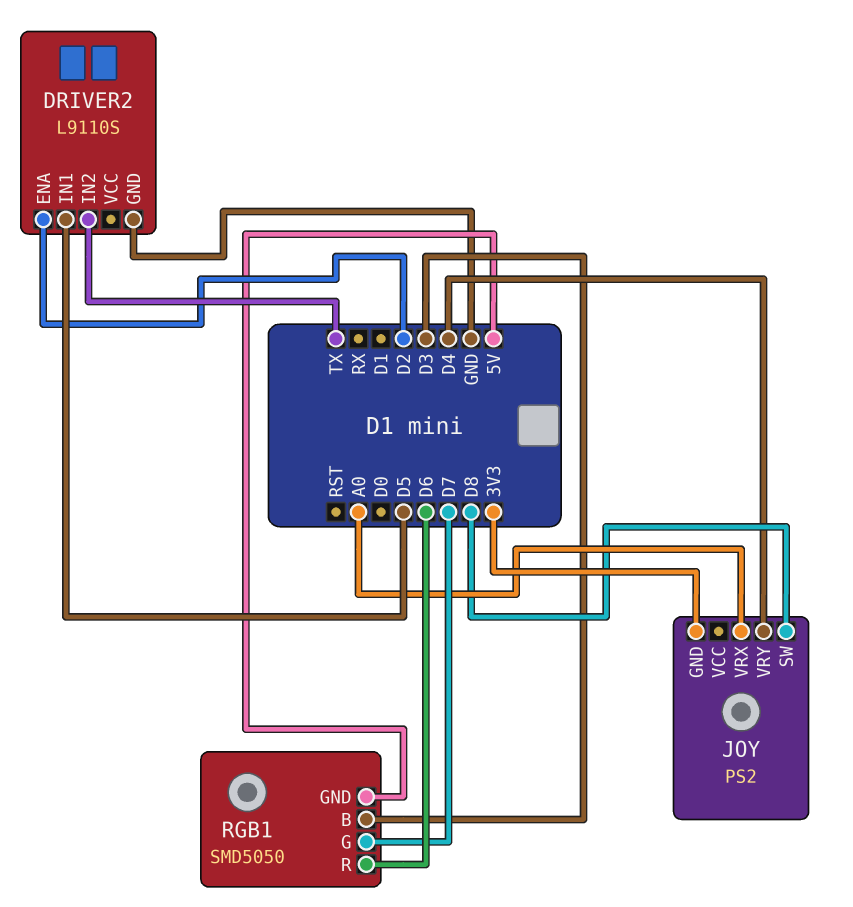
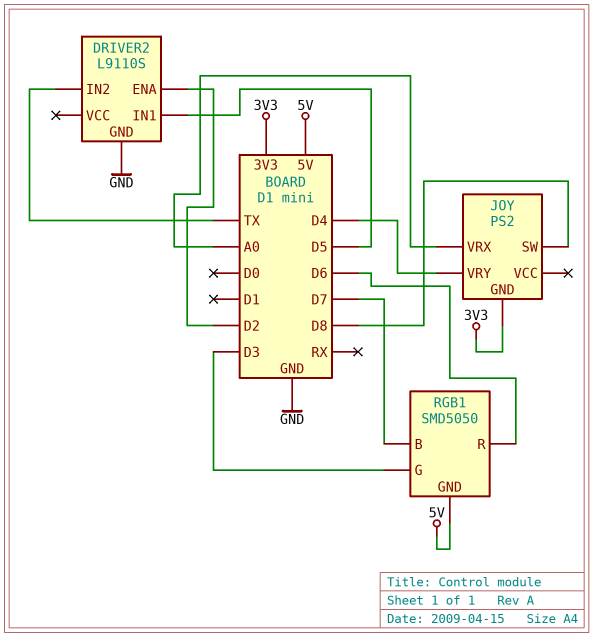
RGB1 pin B: D3 -> D7
RGB1 pin G: D7 -> D3

